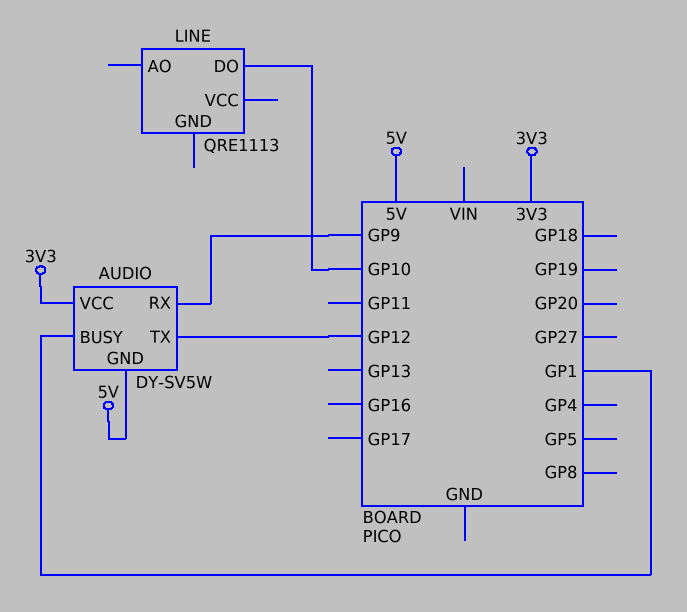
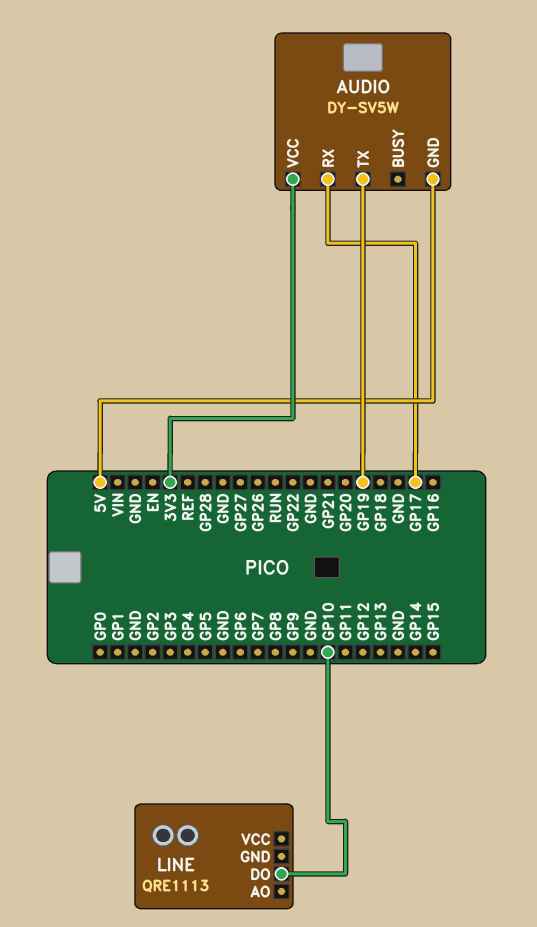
AUDIO pin BUSY: GP1 -> none
AUDIO pin RX: GP9 -> GP17
AUDIO pin TX: GP12 -> GP19

